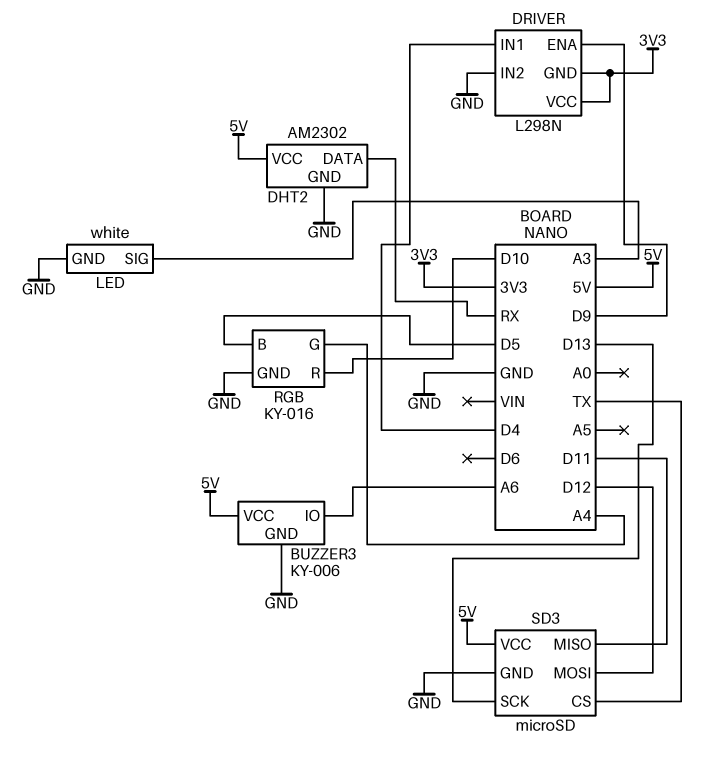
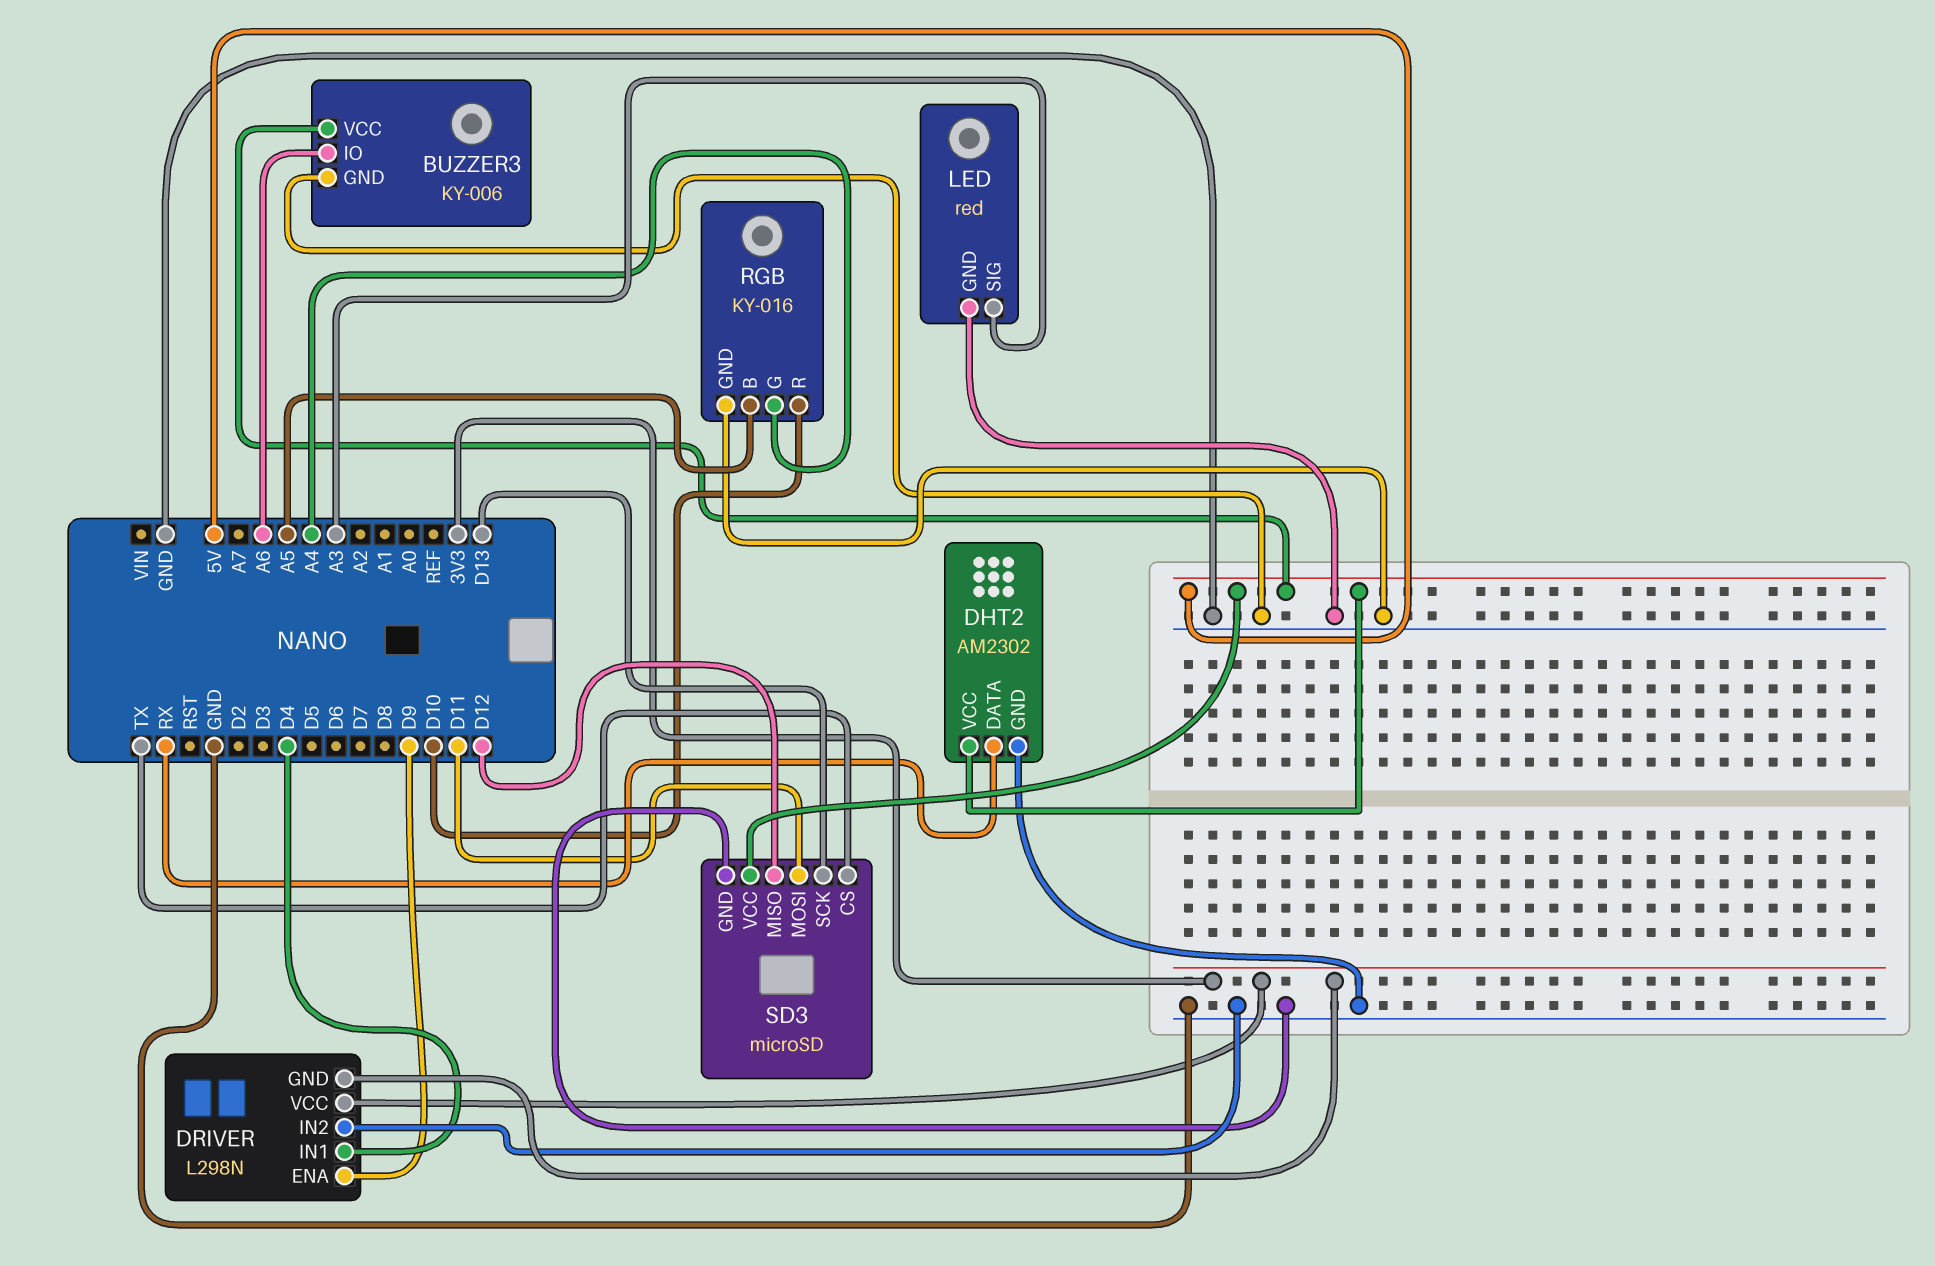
LED: white -> red
RGB pin B: D5 -> A5
SD3 pin MISO: D11 -> D12
SD3 pin MOSI: D12 -> D11

